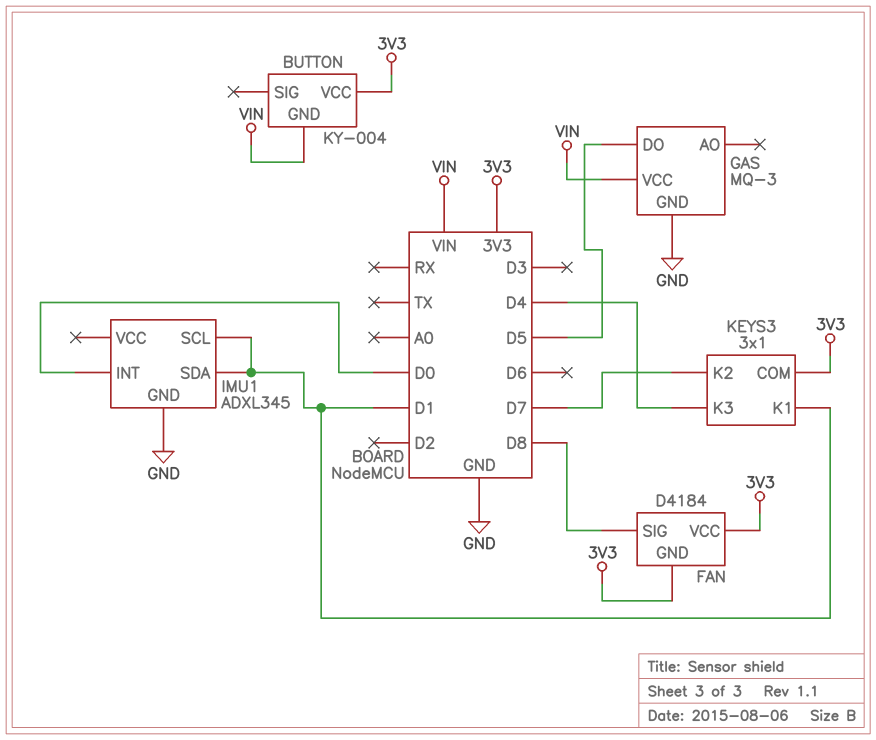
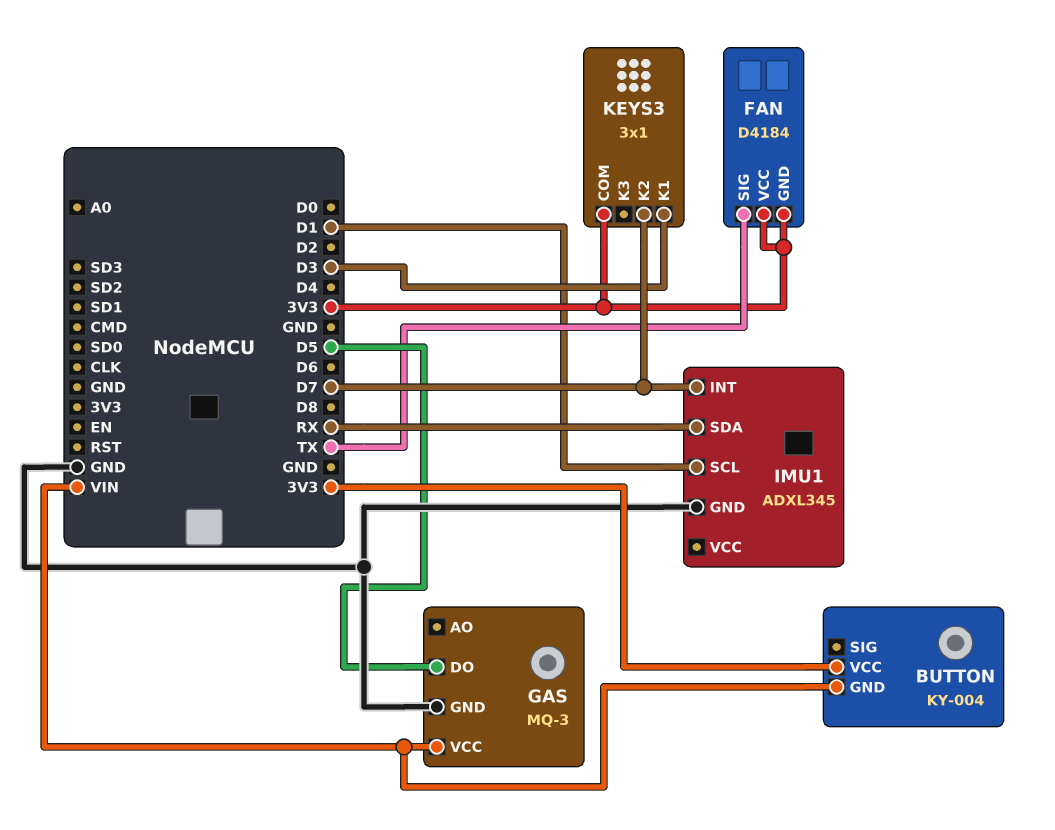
FAN pin SIG: D8 -> TX
IMU1 pin INT: D0 -> D7
IMU1 pin SDA: D1 -> RX
KEYS3 pin K1: D1 -> D3
KEYS3 pin K3: D4 -> none

